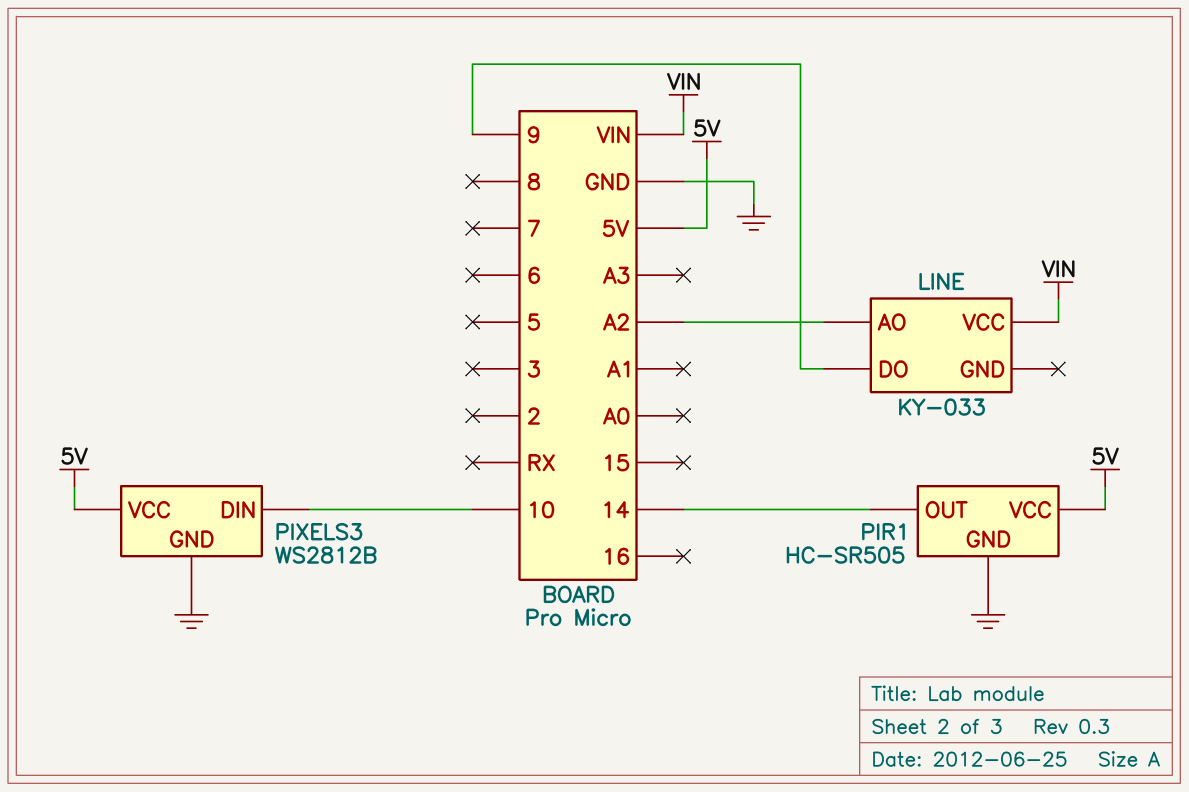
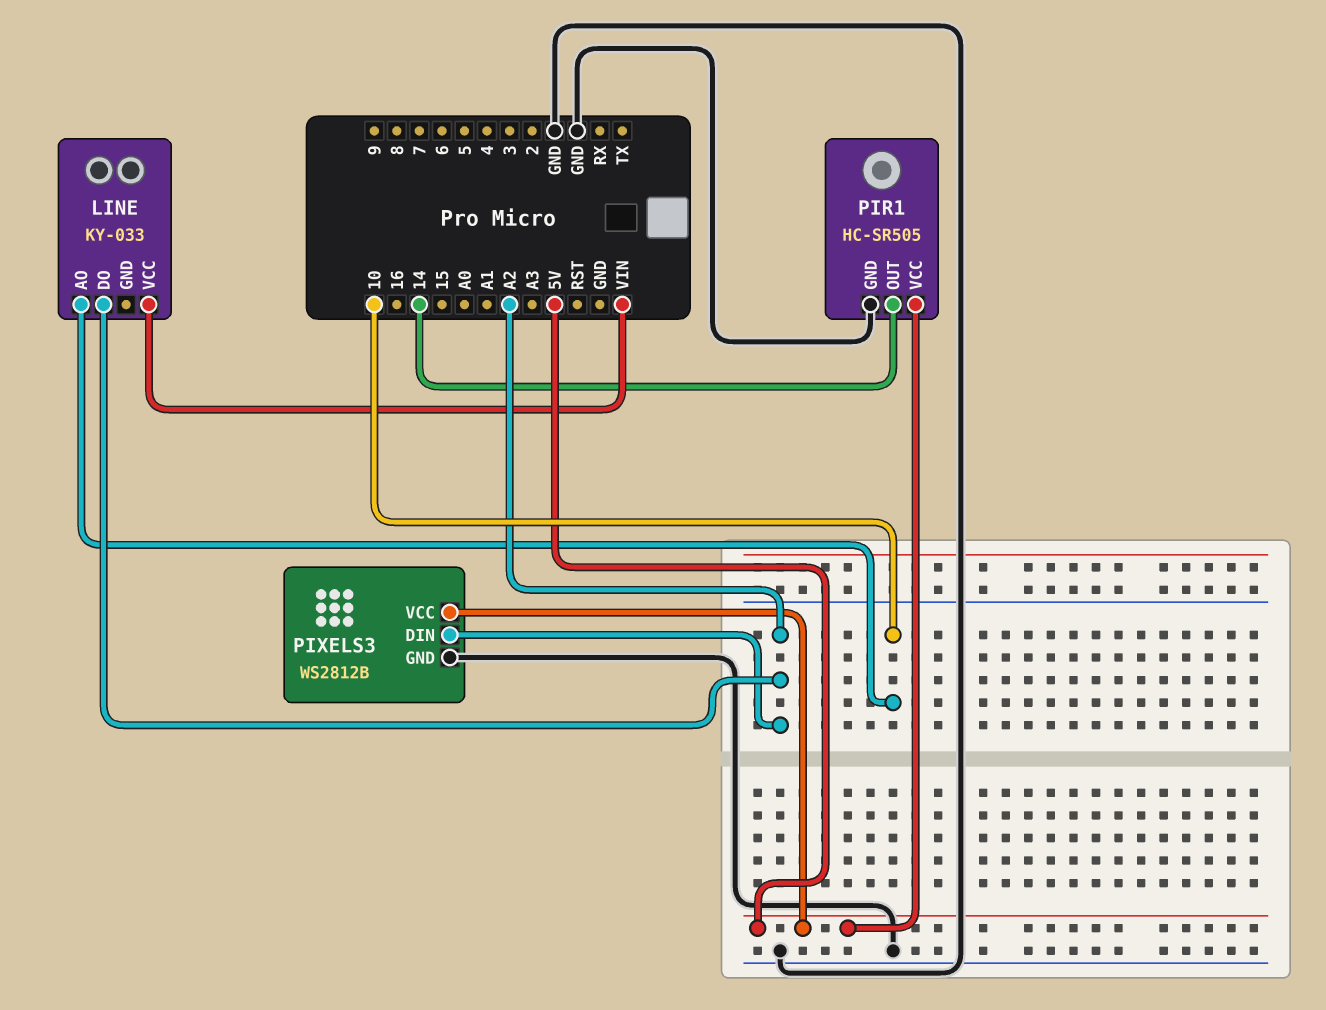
LINE pin AO: A2 -> 10
LINE pin DO: 9 -> A2
PIXELS3 pin DIN: 10 -> A2

